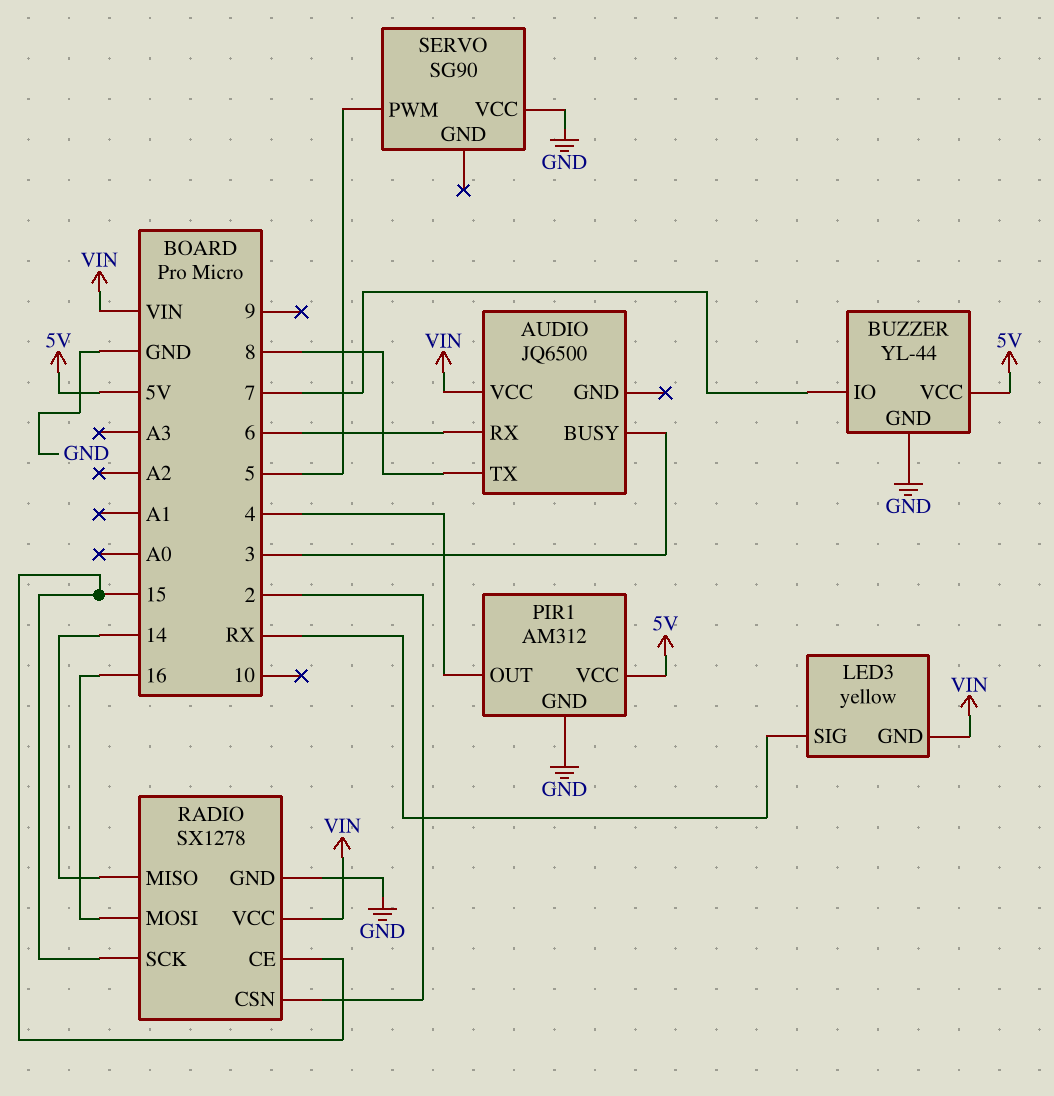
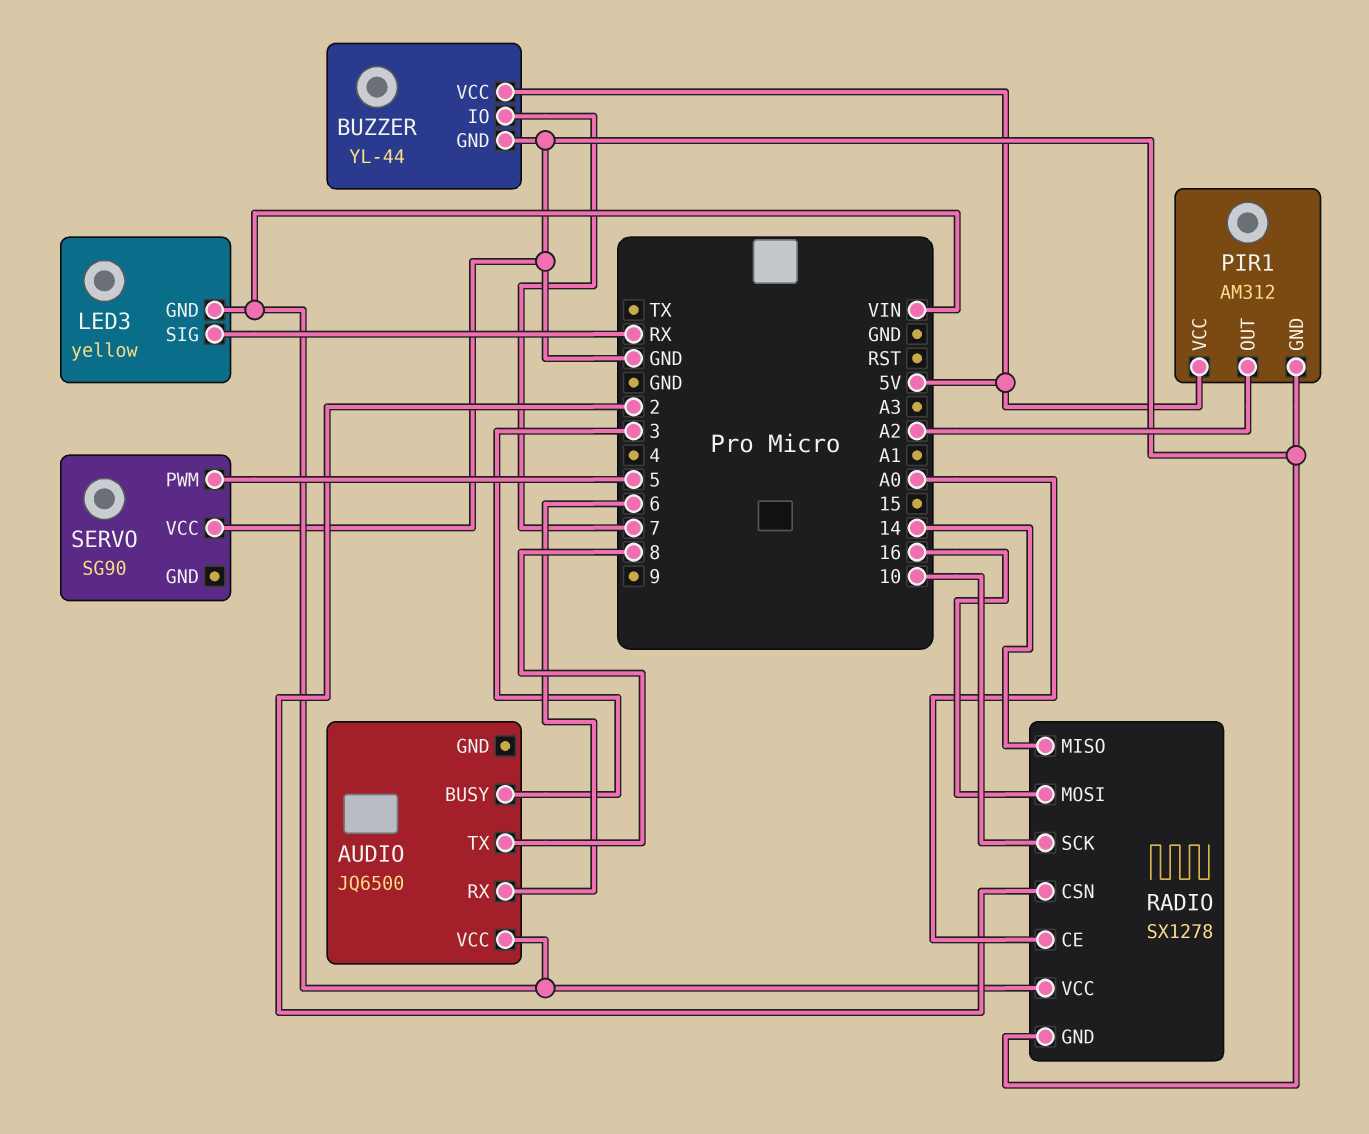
PIR1 pin OUT: 4 -> A2
RADIO pin CE: 15 -> A0
RADIO pin SCK: 15 -> 10

